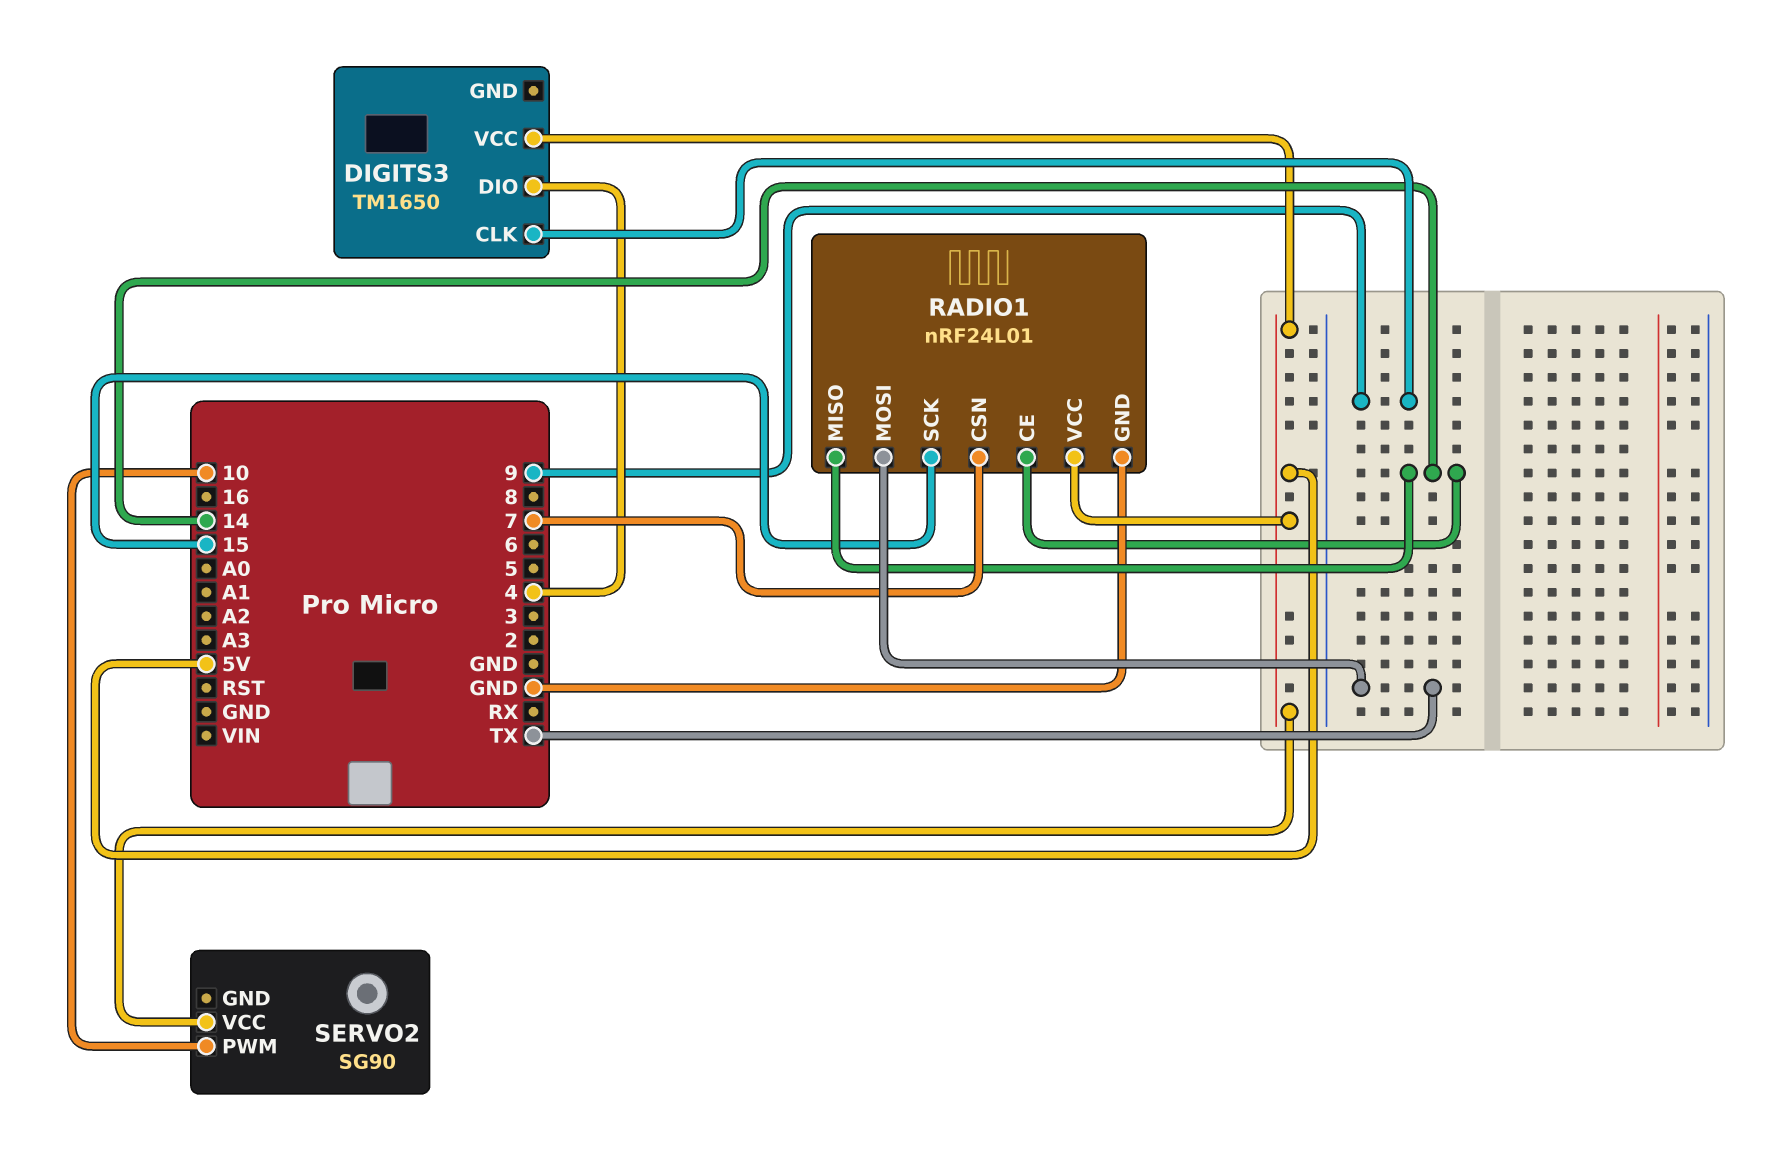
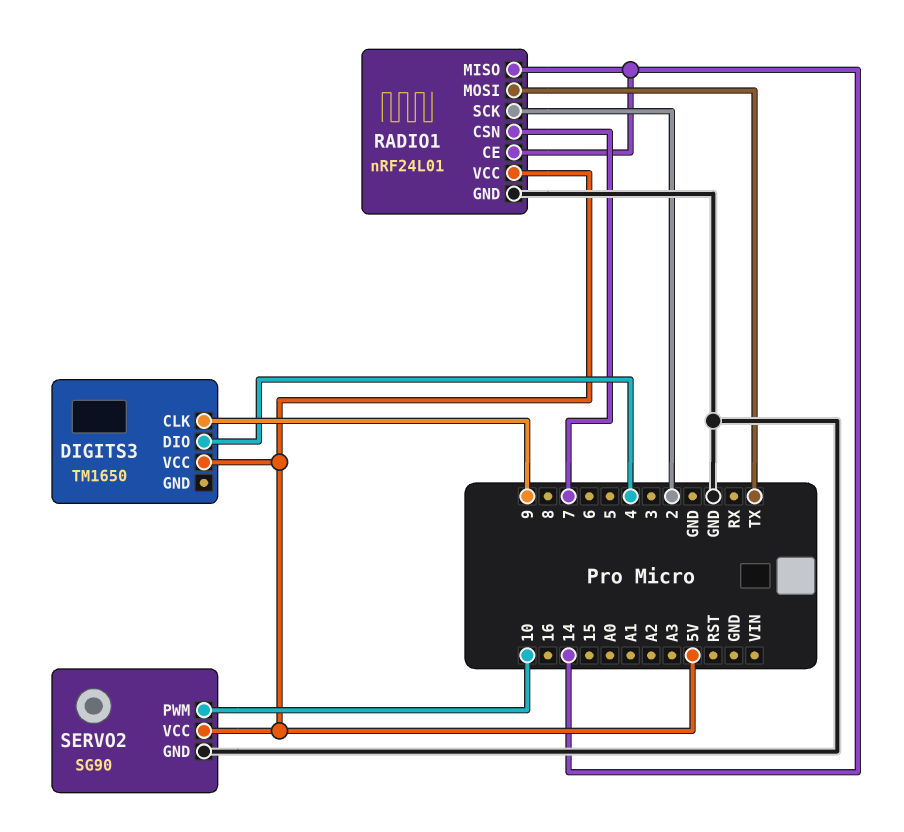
RADIO1 pin SCK: 15 -> 2
SERVO2 pin GND: none -> GND

